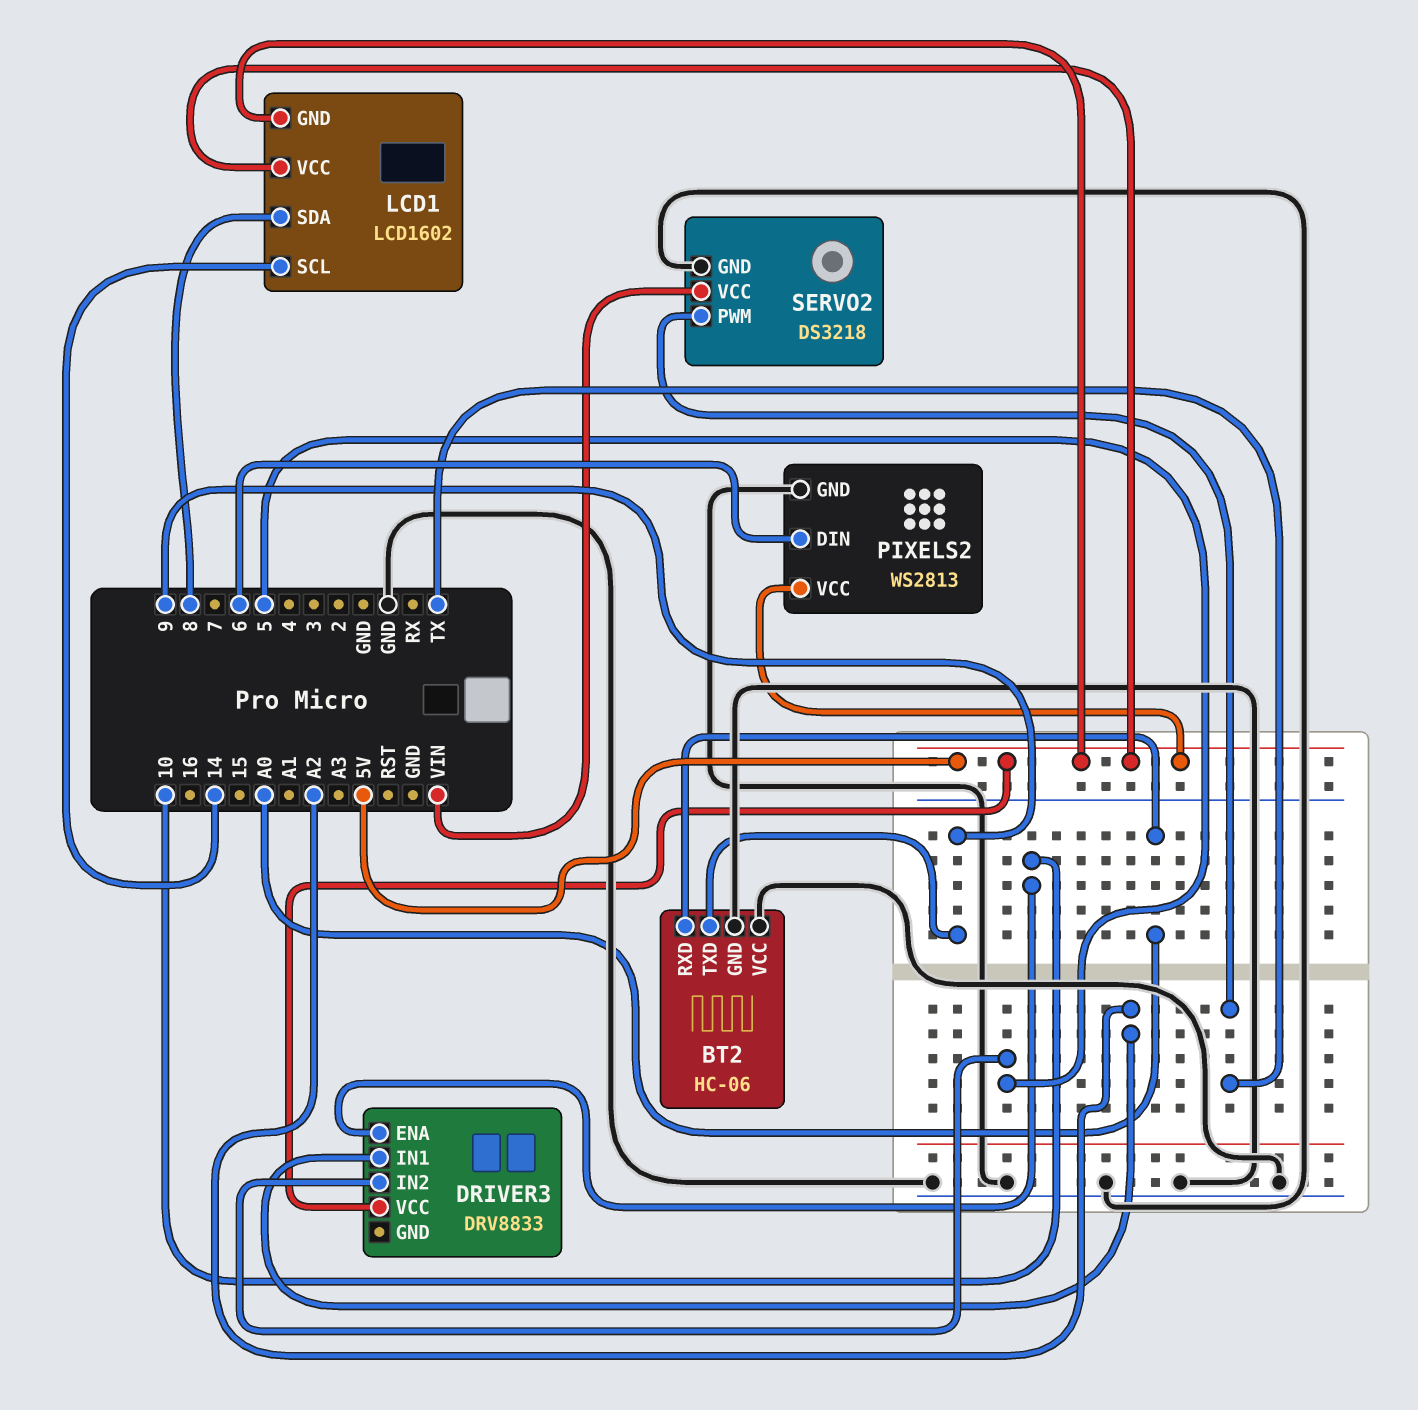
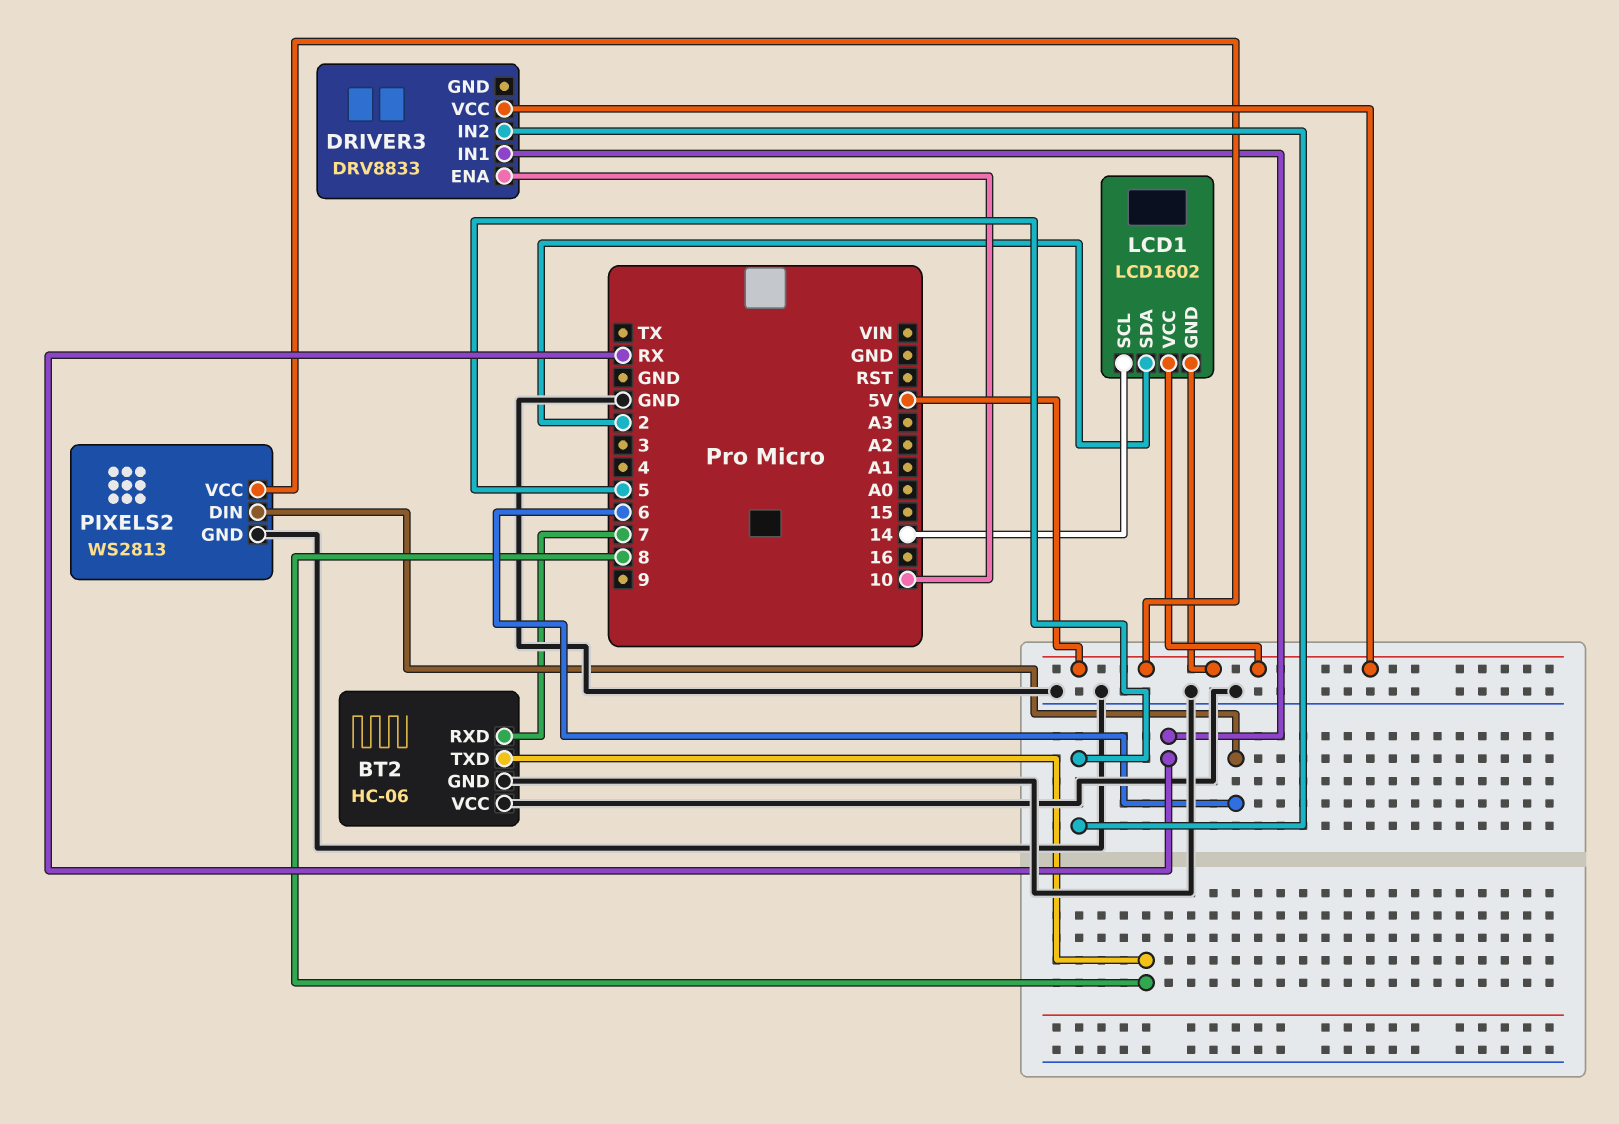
BT2 pin RXD: A0 -> 7
BT2 pin TXD: 9 -> 8
DRIVER3 pin IN1: A2 -> RX
LCD1 pin SDA: 8 -> 2
SERVO2: DS3218 -> none
SERVO2 pin GND: GND -> none
SERVO2 pin PWM: TX -> none
SERVO2 pin VCC: VIN -> none

